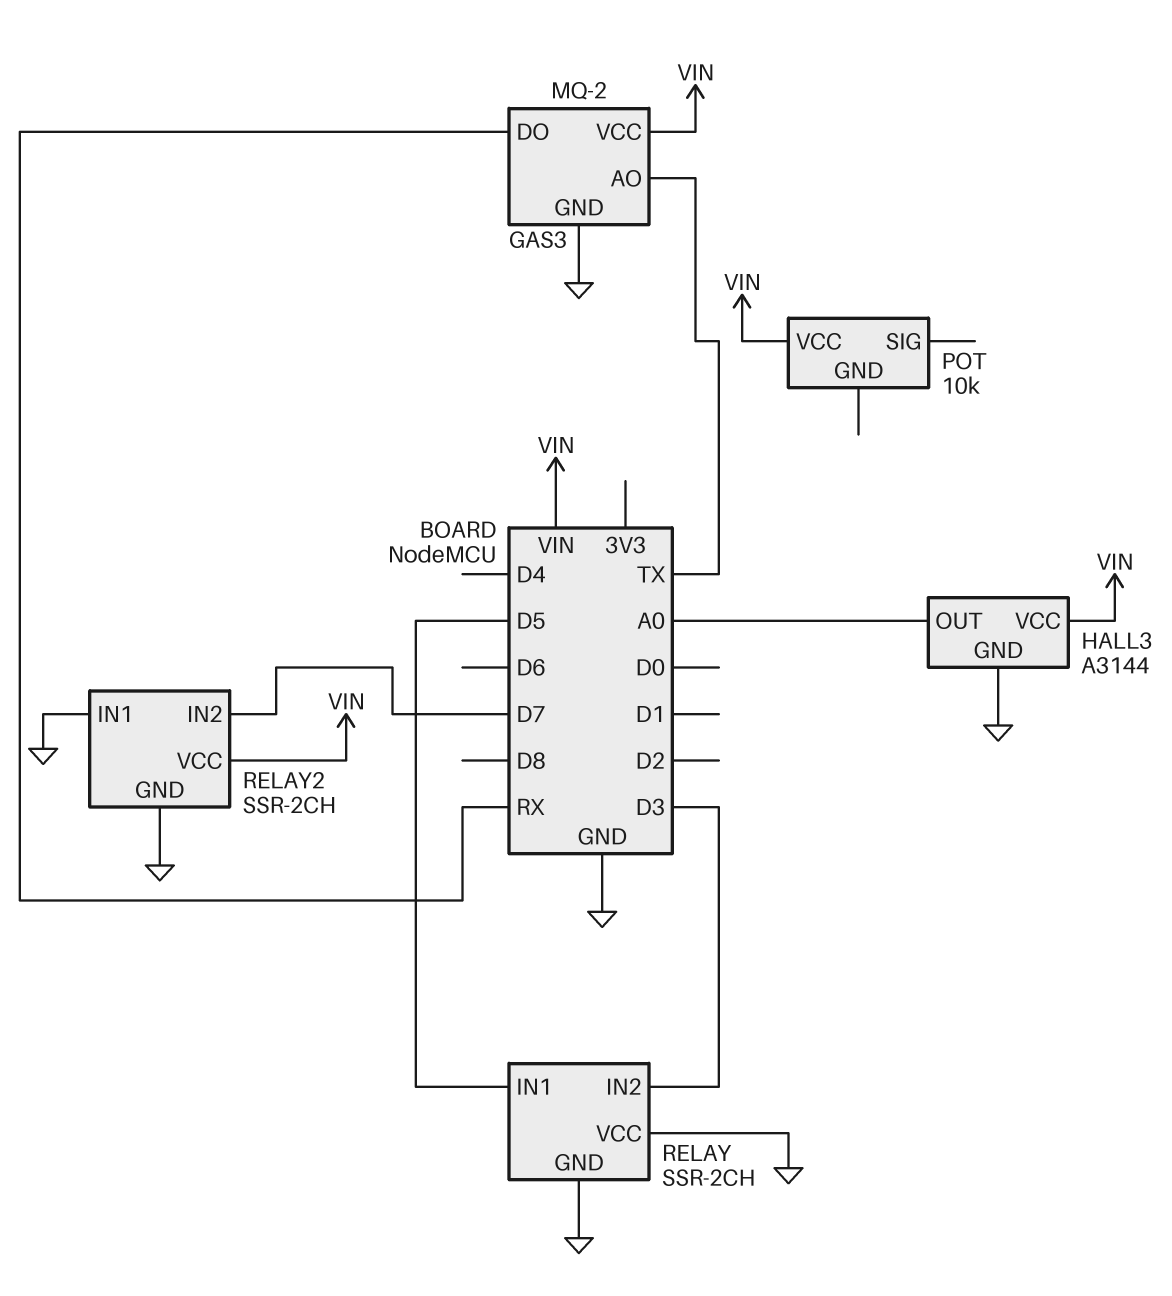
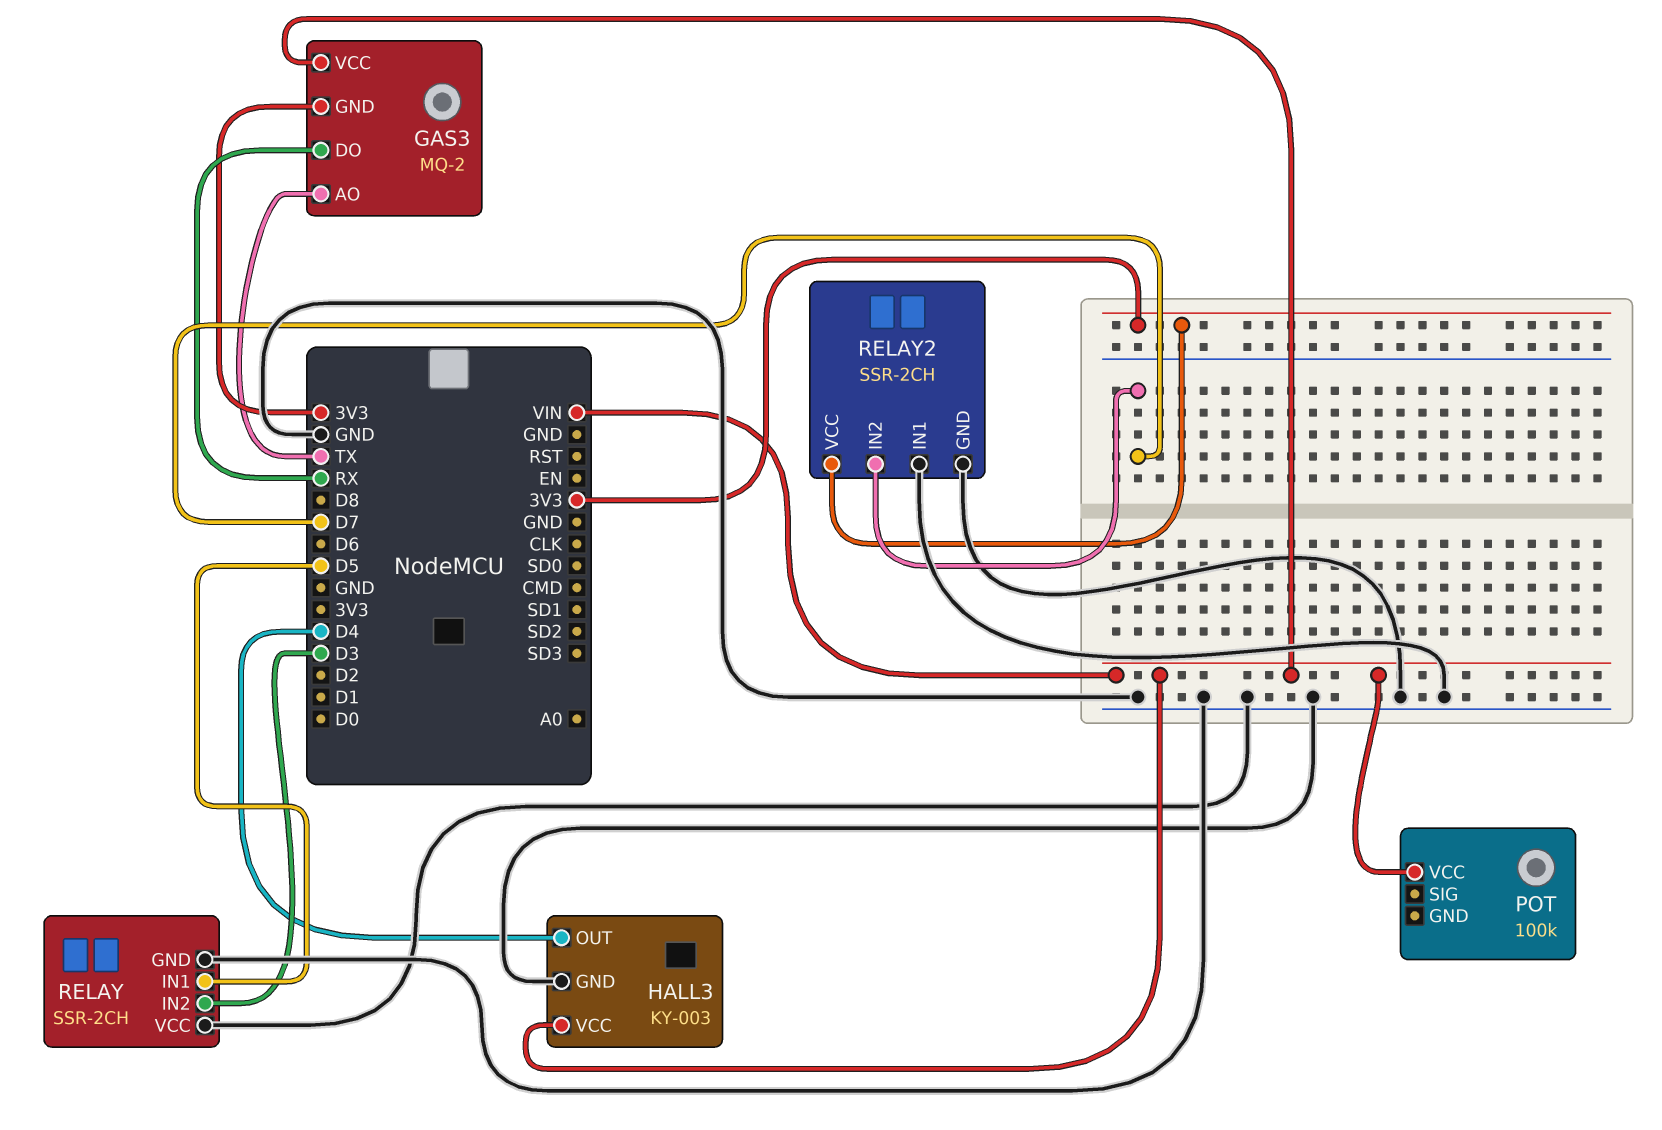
GAS3 pin GND: GND -> 3V3
HALL3: A3144 -> KY-003
HALL3 pin OUT: A0 -> D4
POT: 10k -> 100k
RELAY2 pin VCC: VIN -> 3V3

